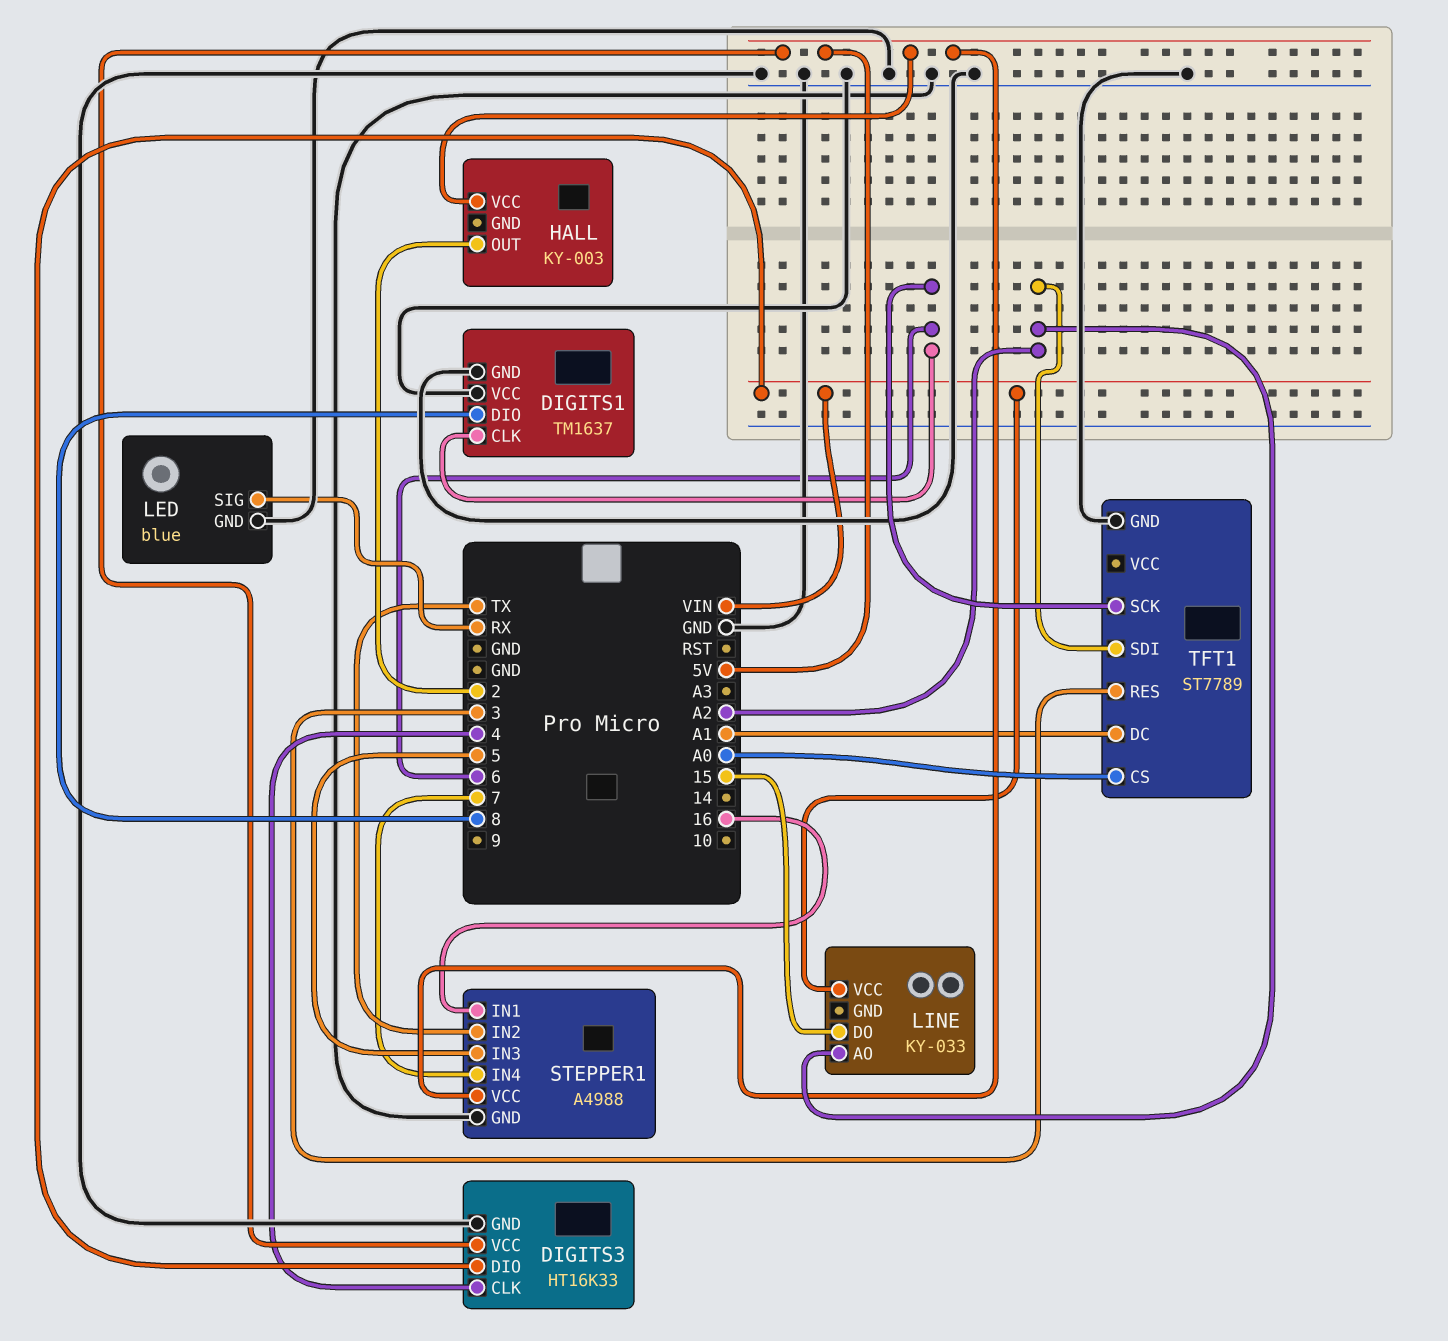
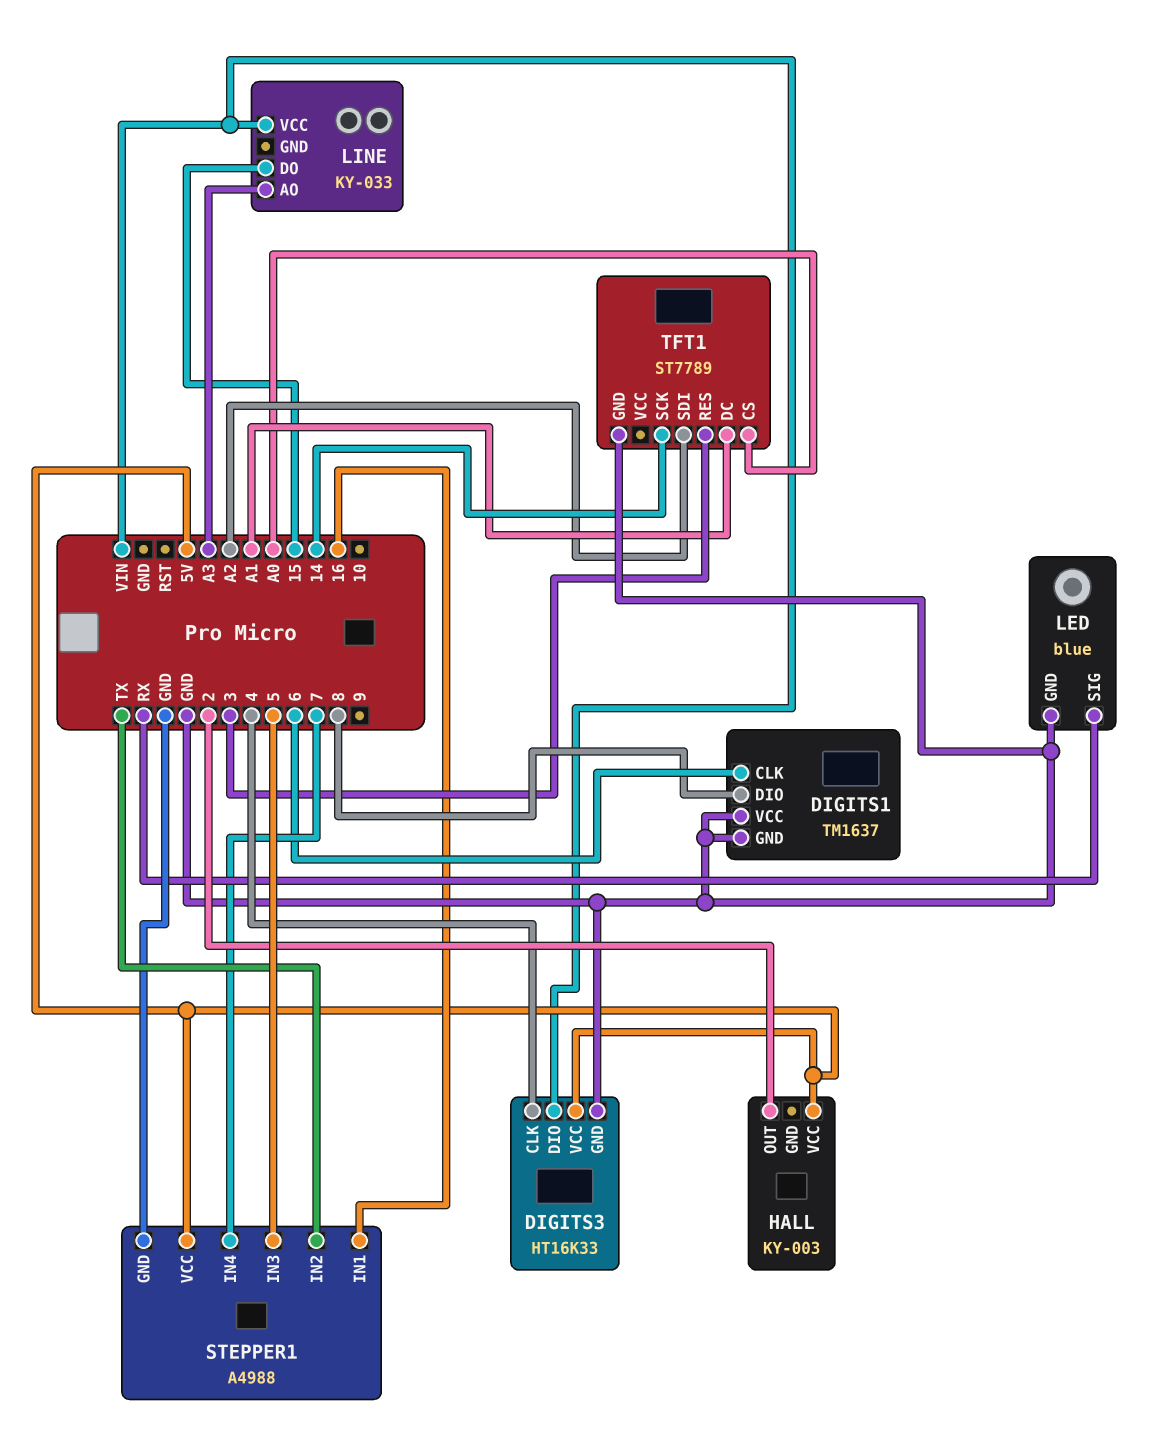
LINE pin AO: A2 -> A3
TFT1 pin SCK: 6 -> 14

